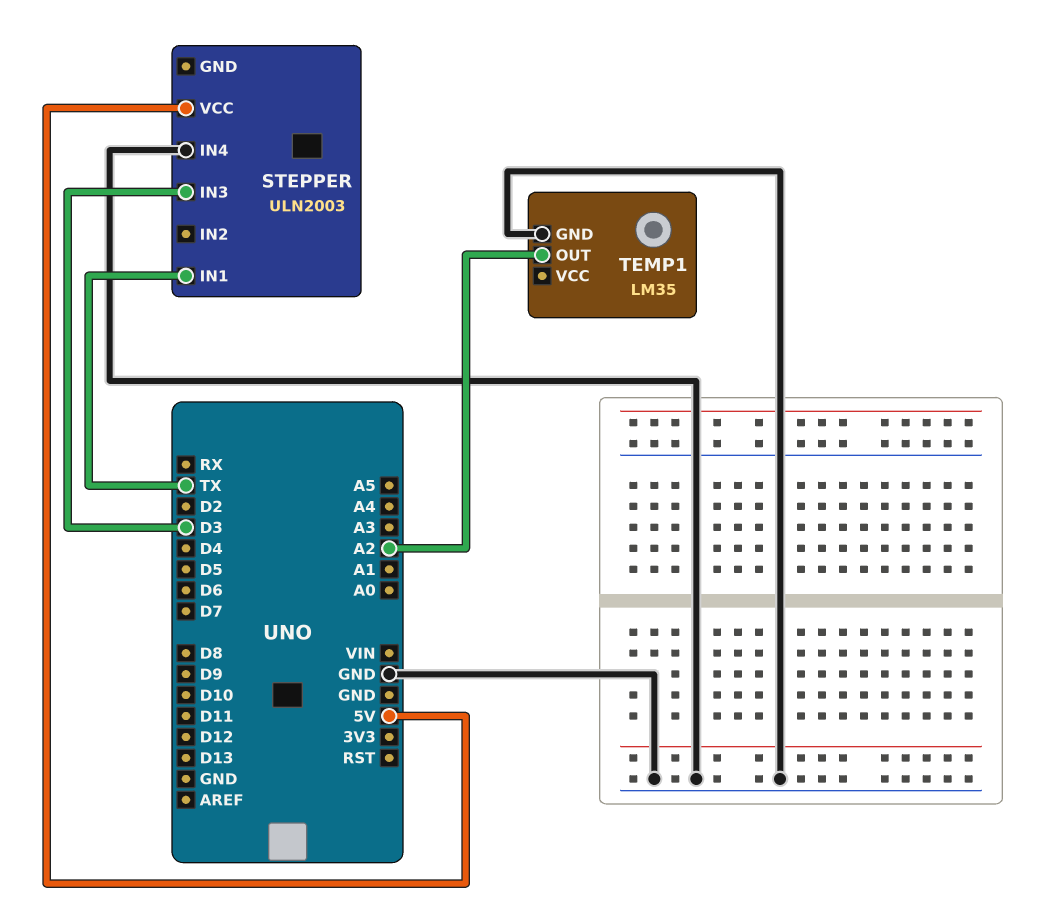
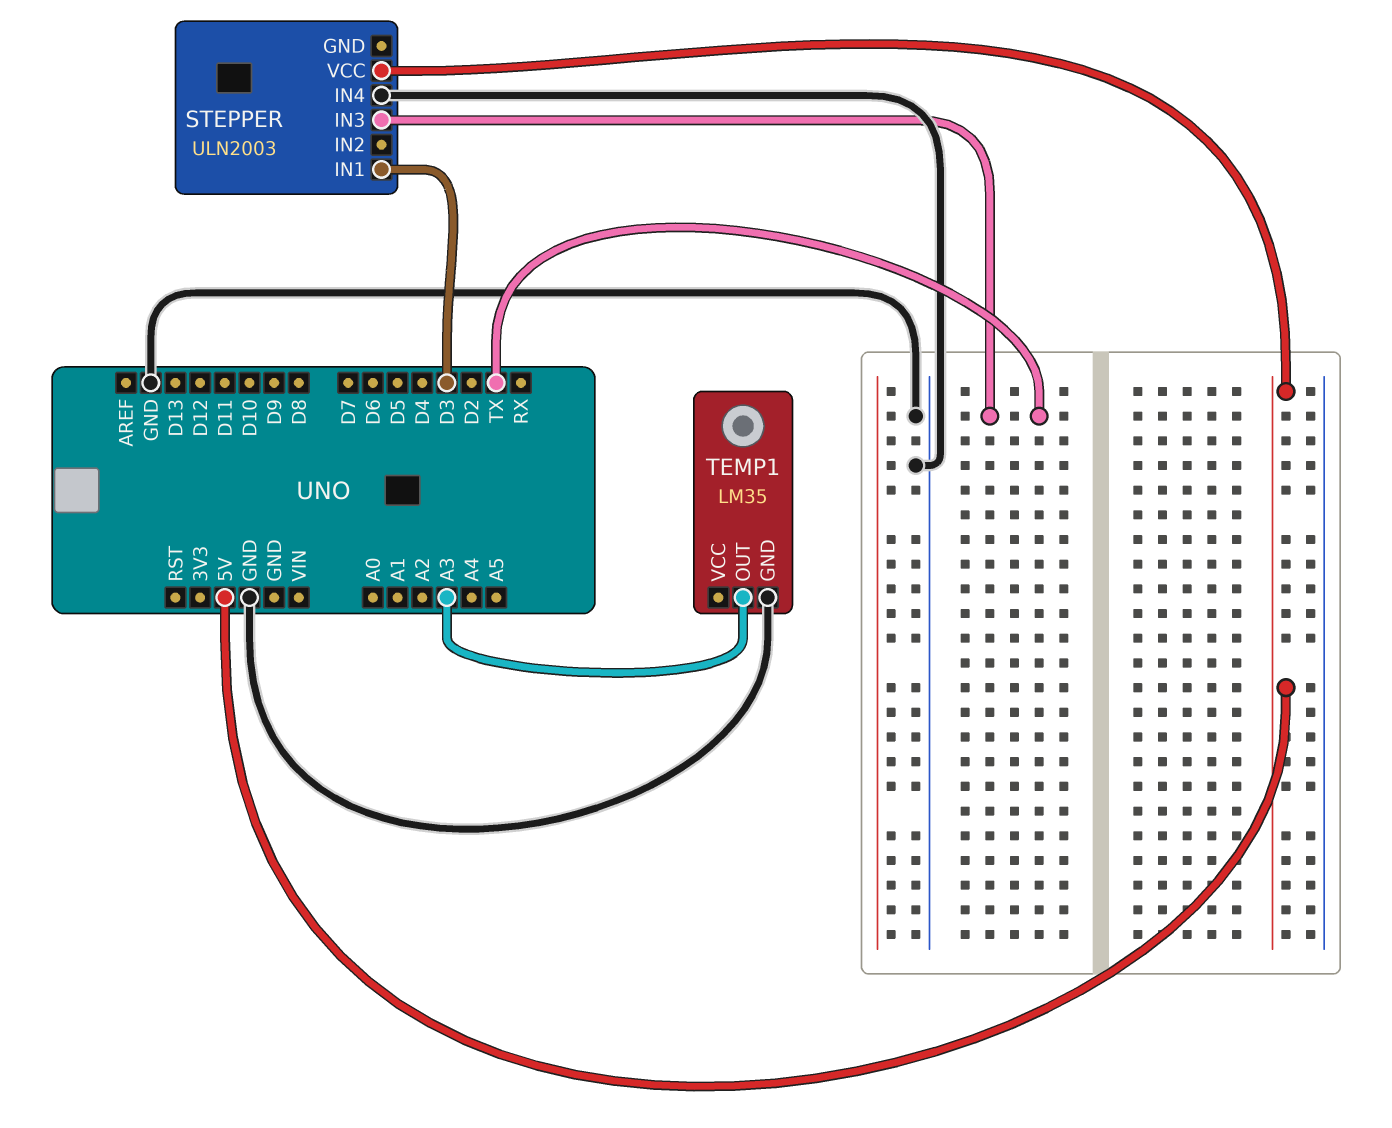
STEPPER pin IN1: TX -> D3
STEPPER pin IN3: D3 -> TX
TEMP1 pin OUT: A2 -> A3

